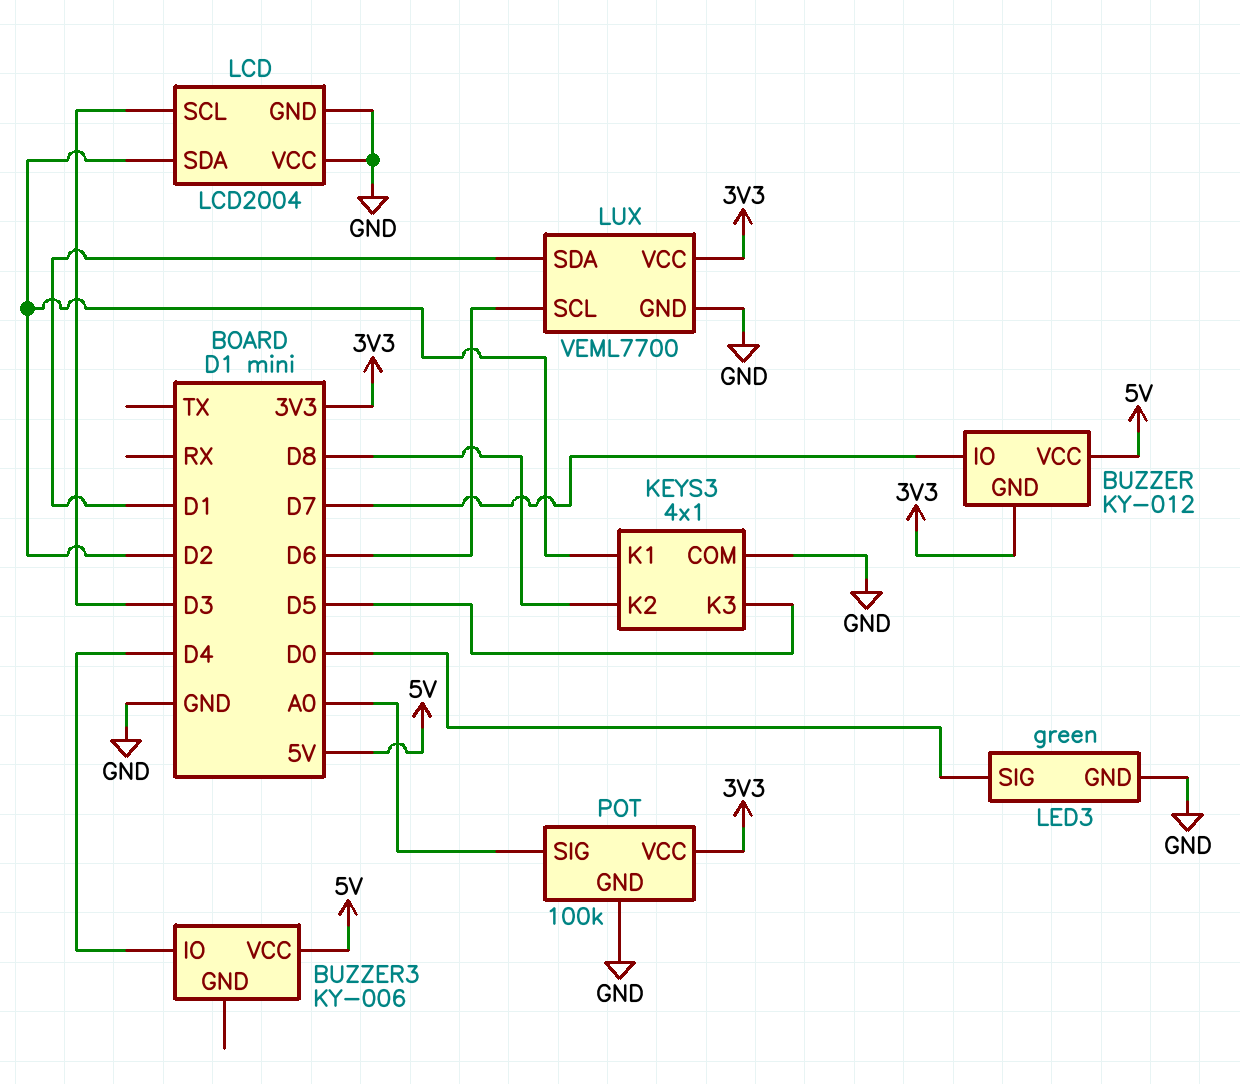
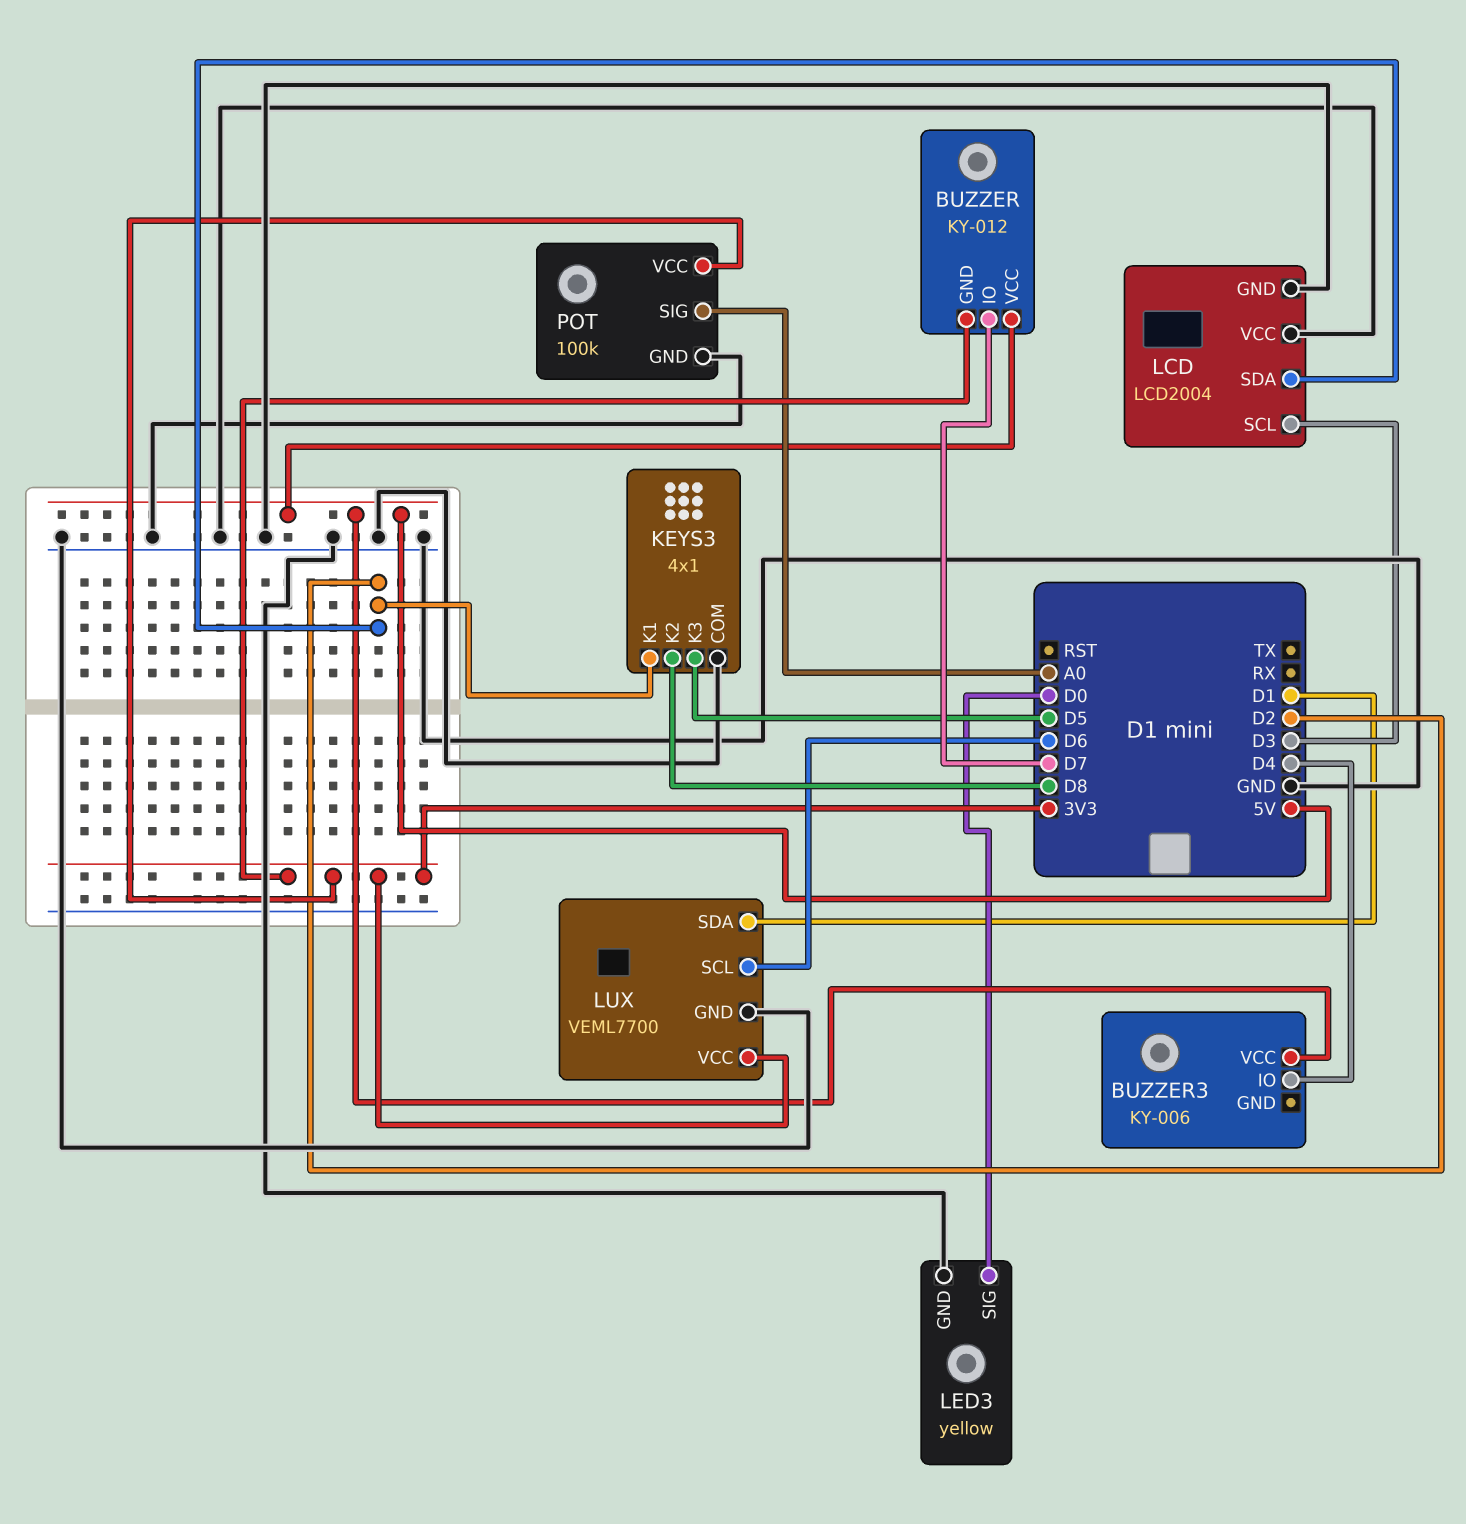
LED3: green -> yellow

